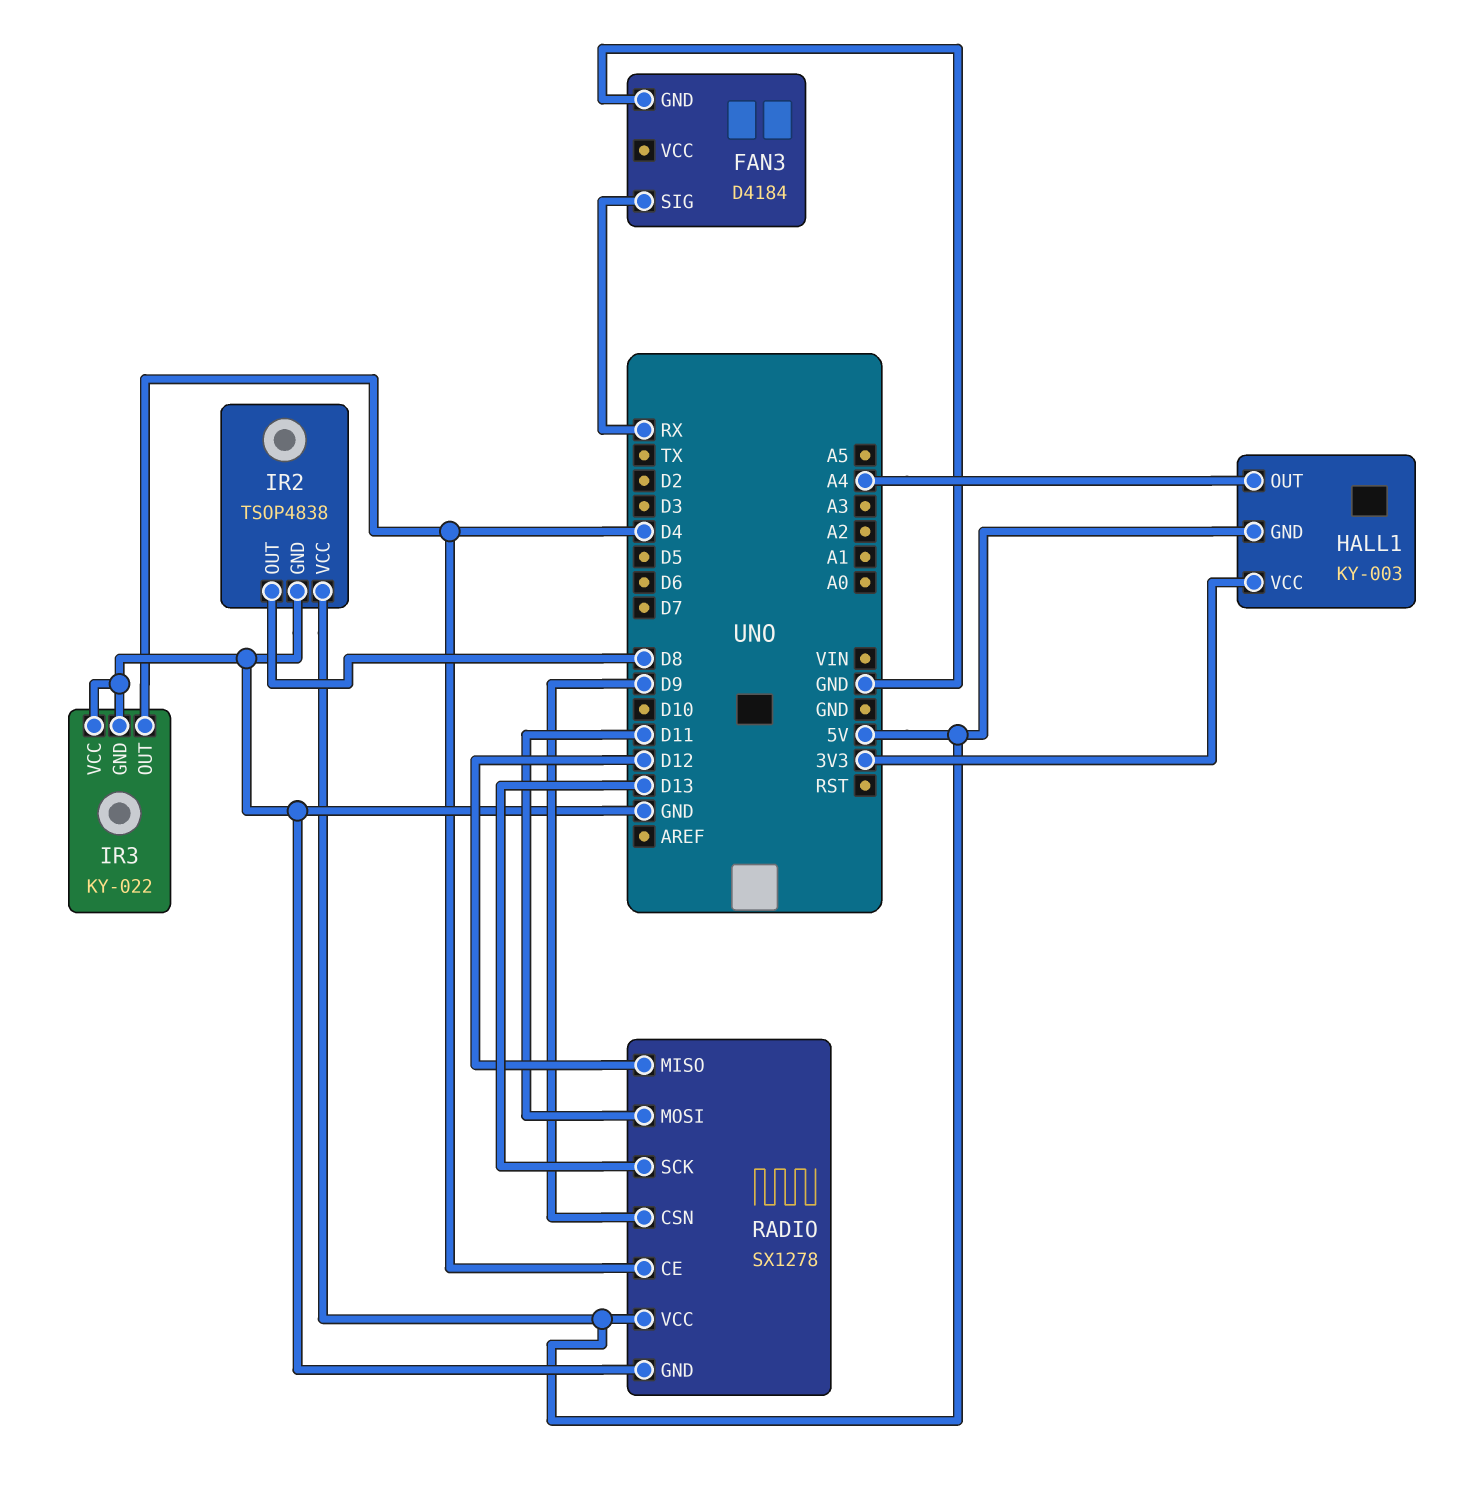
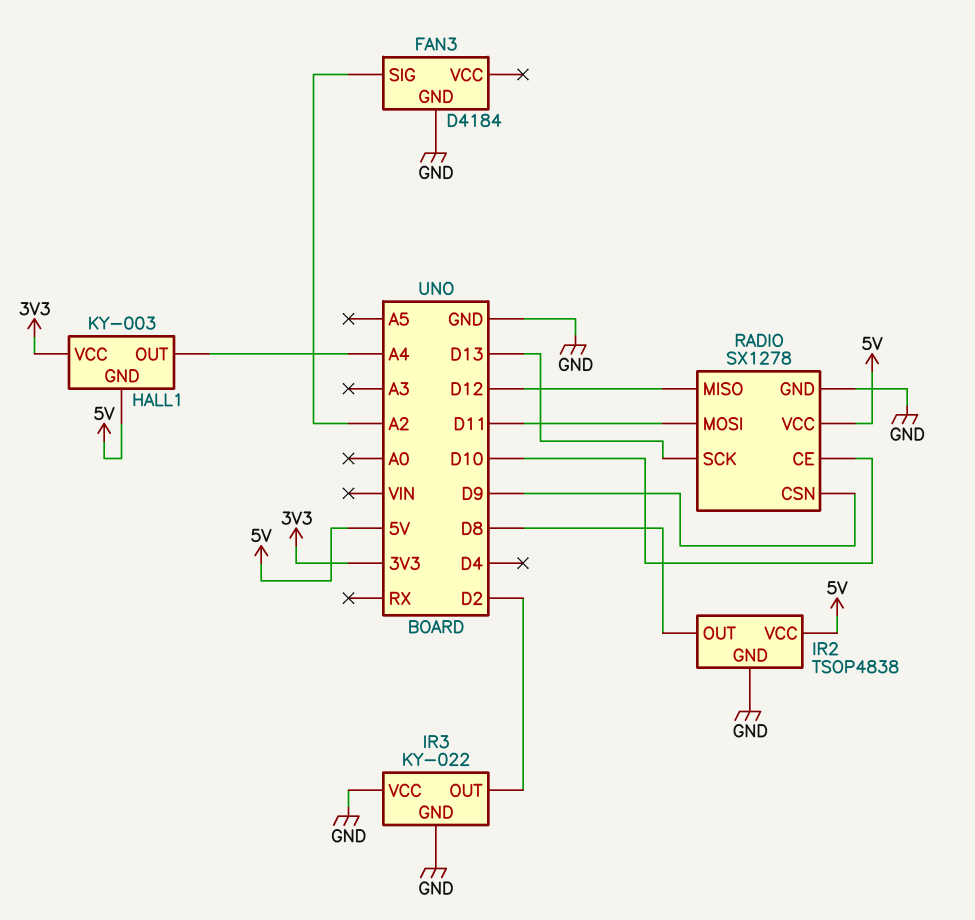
FAN3 pin SIG: RX -> A2
IR3 pin OUT: D4 -> D2
RADIO pin CE: D4 -> D10

